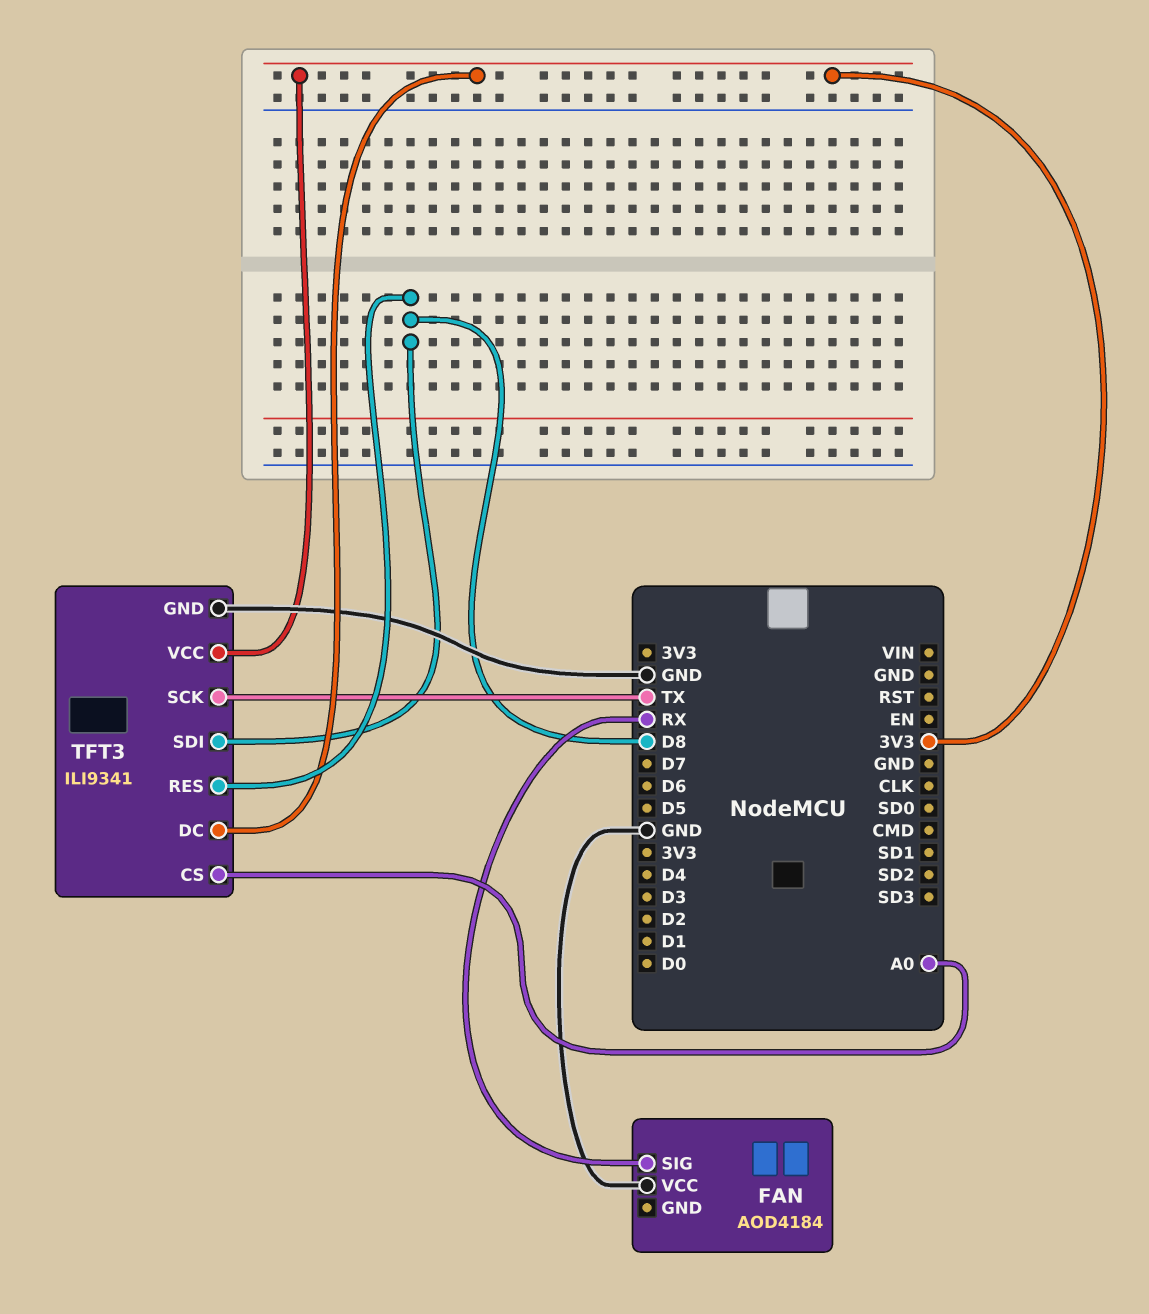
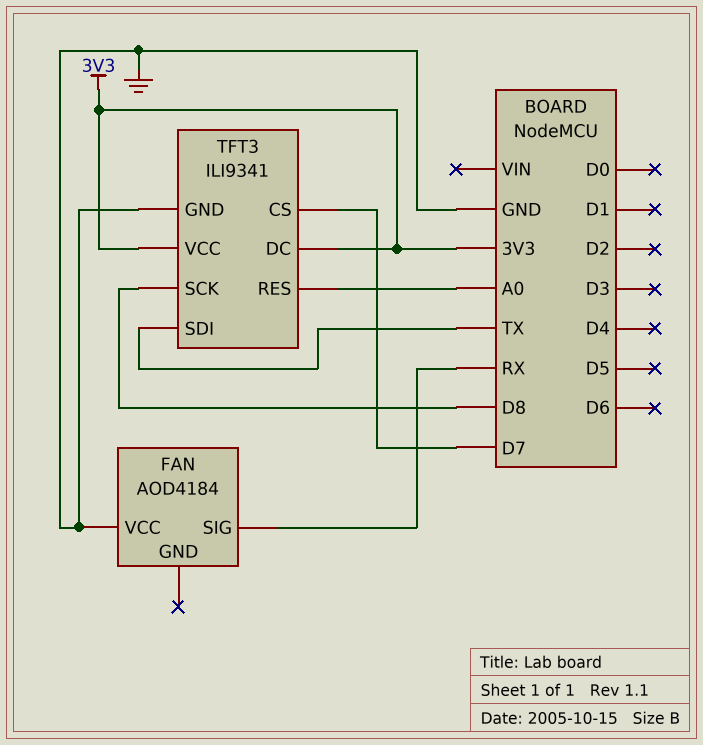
TFT3 pin CS: A0 -> D7
TFT3 pin RES: D8 -> A0
TFT3 pin SCK: TX -> D8
TFT3 pin SDI: D8 -> TX

